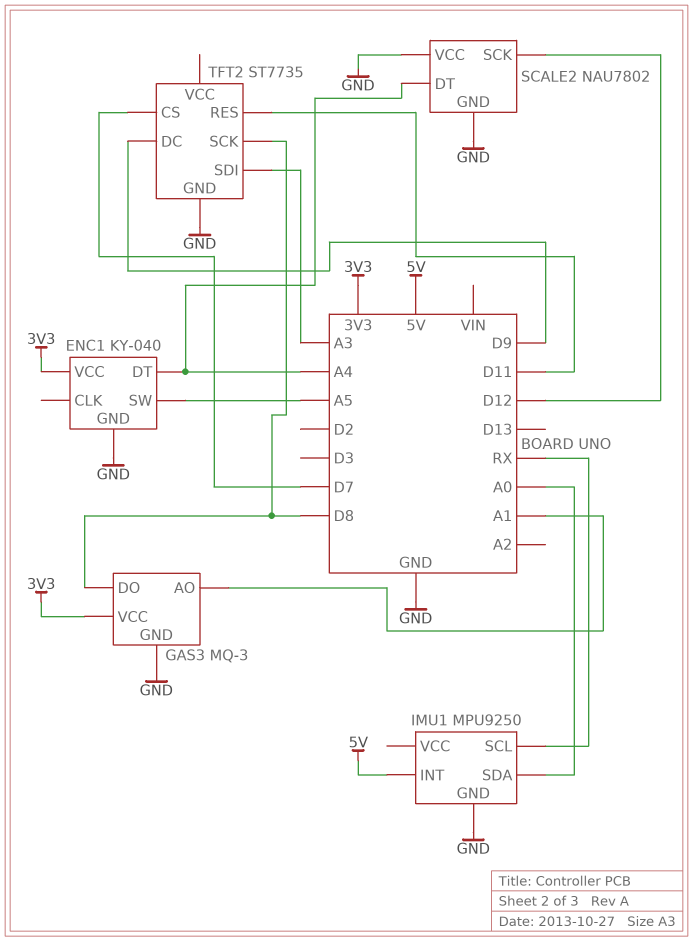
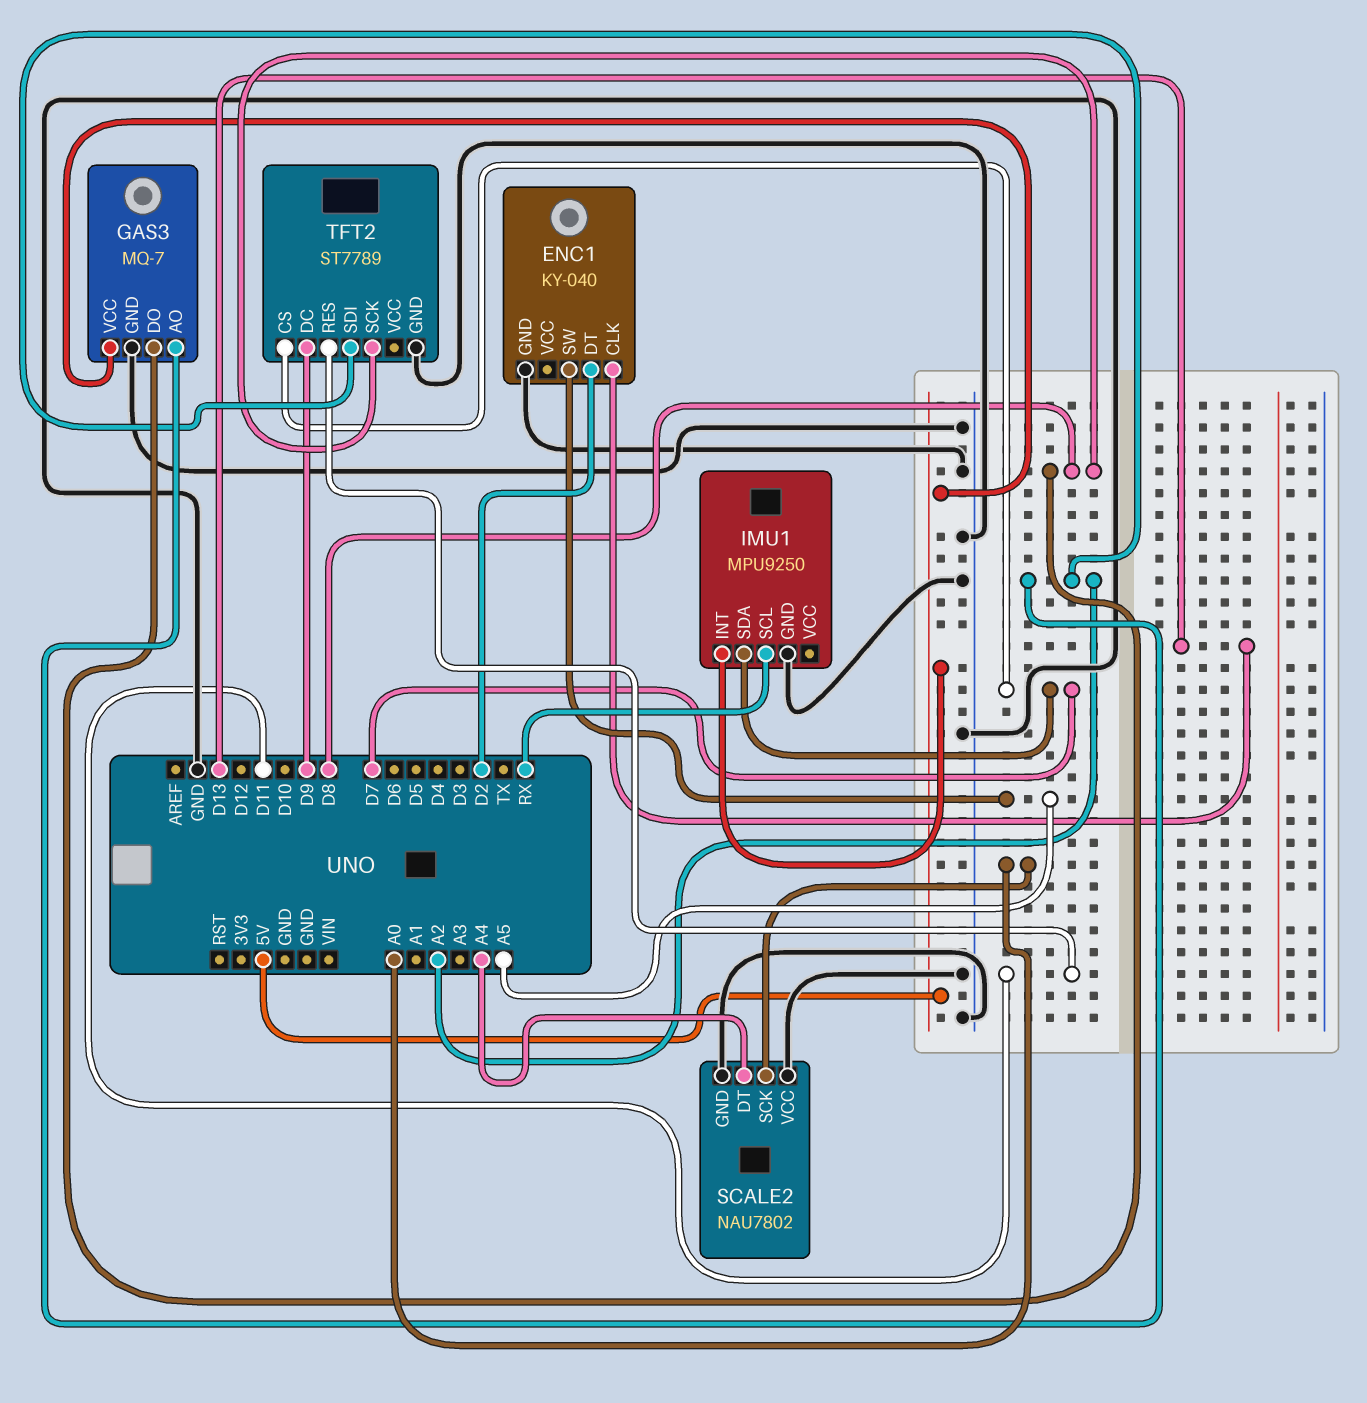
ENC1 pin CLK: none -> D13
ENC1 pin DT: A4 -> D2
ENC1 pin VCC: 3V3 -> none
GAS3: MQ-3 -> MQ-7
GAS3 pin AO: A1 -> A2
GAS3 pin VCC: 3V3 -> 5V
IMU1 pin SDA: A0 -> D7
SCALE2 pin SCK: D12 -> A0
TFT2: ST7735 -> ST7789
TFT2 pin SDI: A3 -> A2

